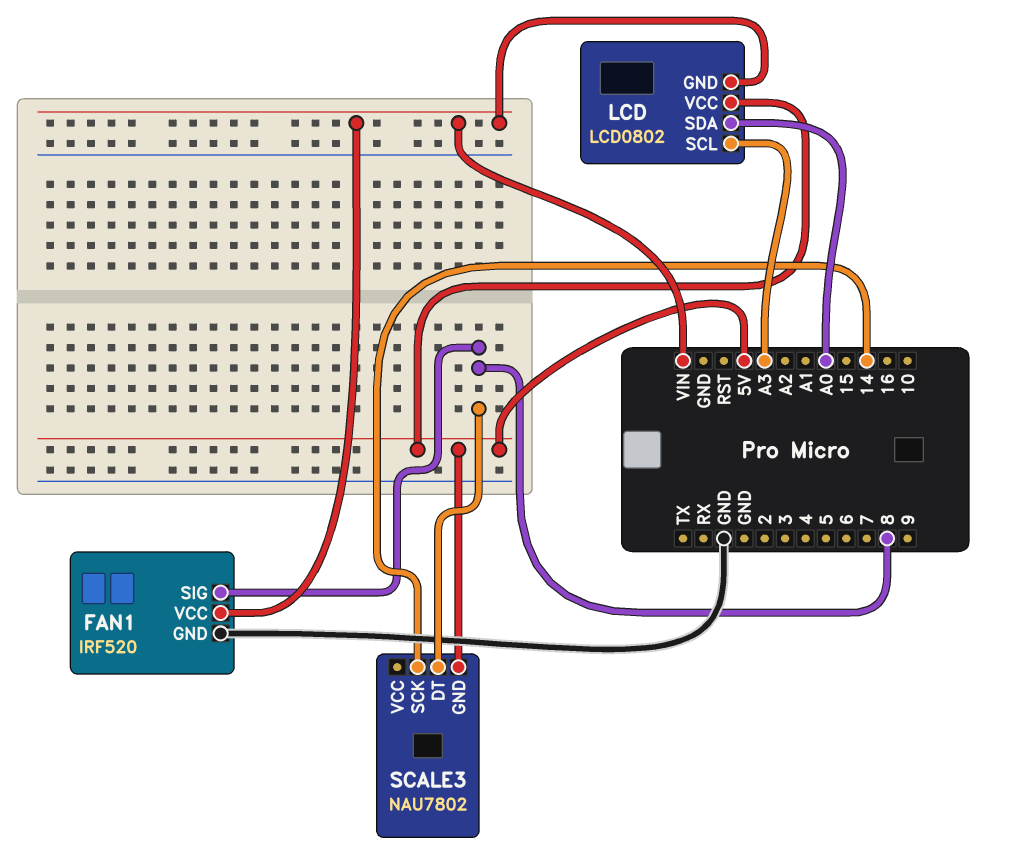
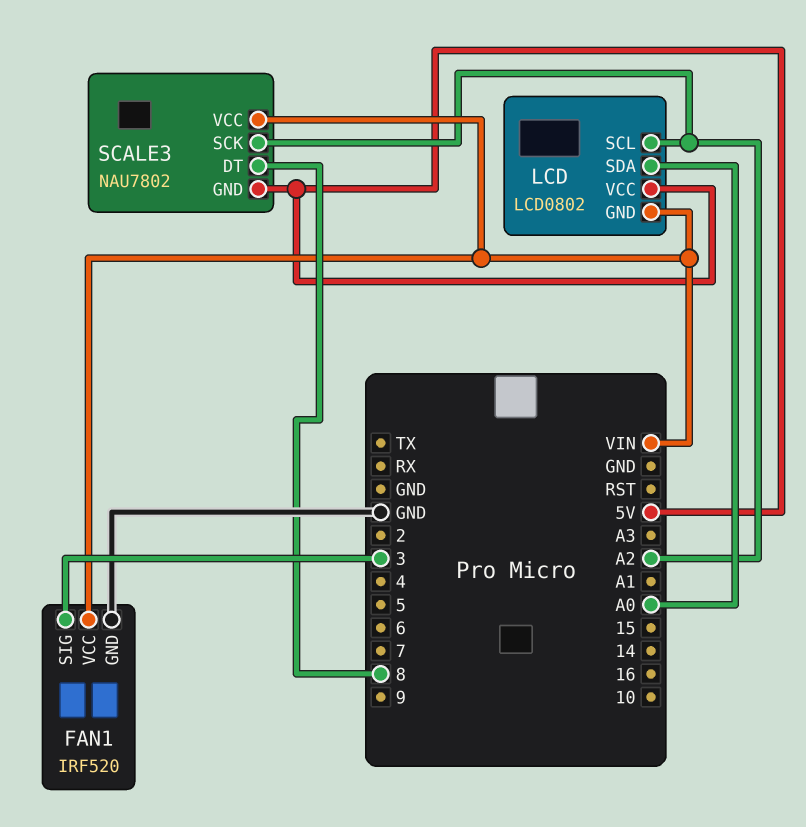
FAN1 pin SIG: 8 -> 3
LCD pin SCL: A3 -> A2
SCALE3 pin SCK: 14 -> A2
SCALE3 pin VCC: none -> VIN

